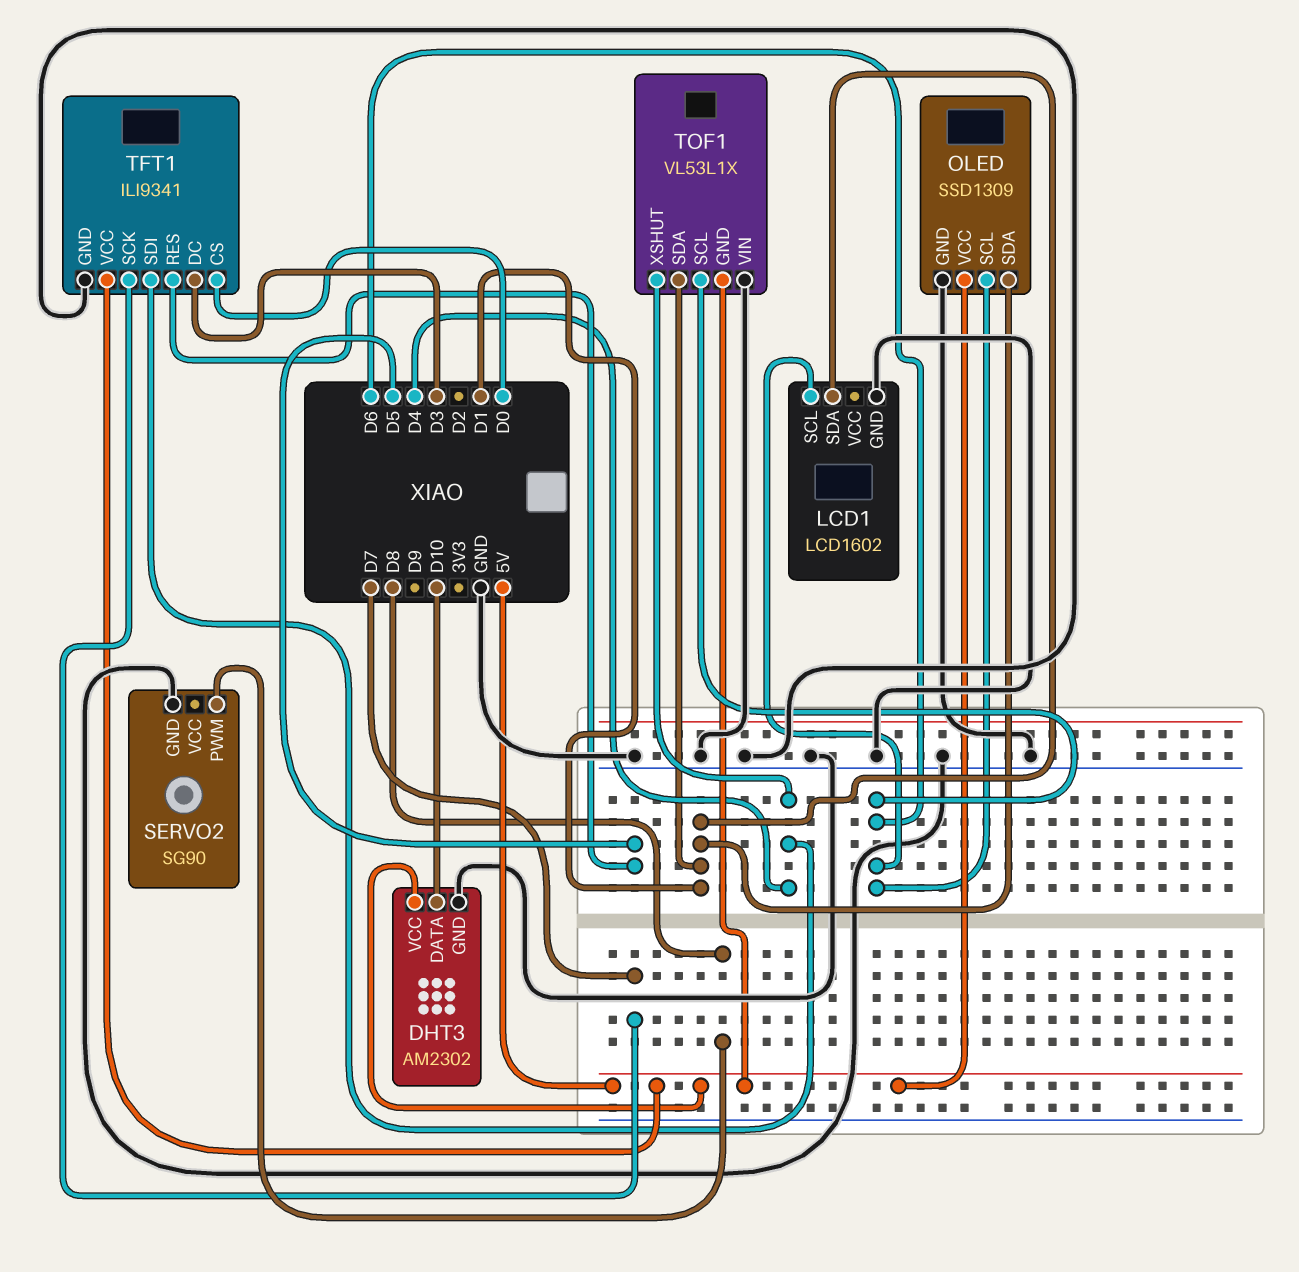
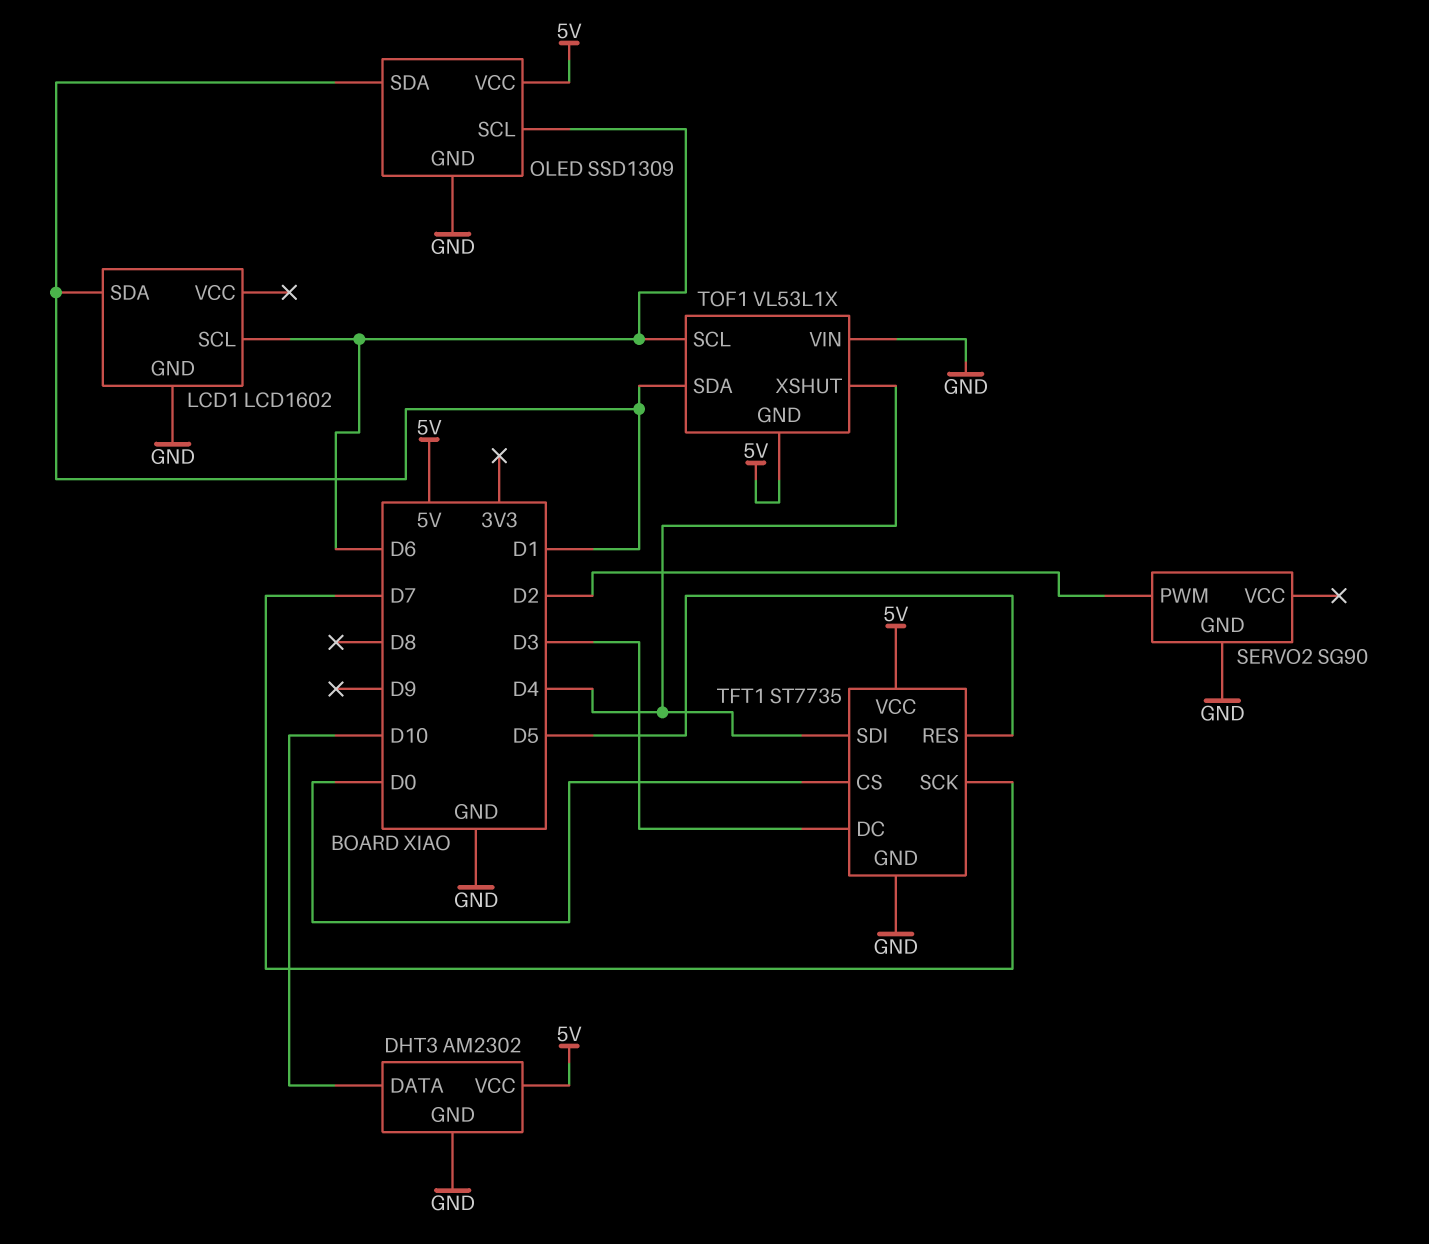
SERVO2 pin PWM: D8 -> D2
TFT1: ILI9341 -> ST7735

